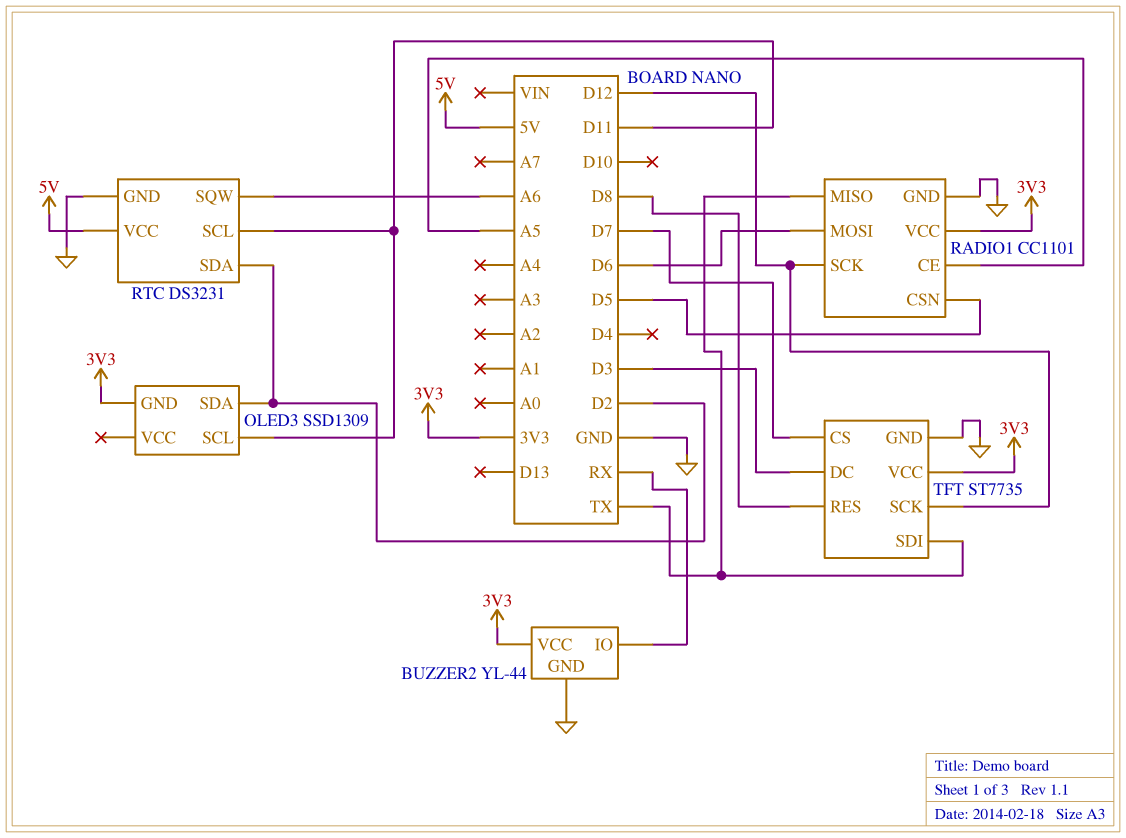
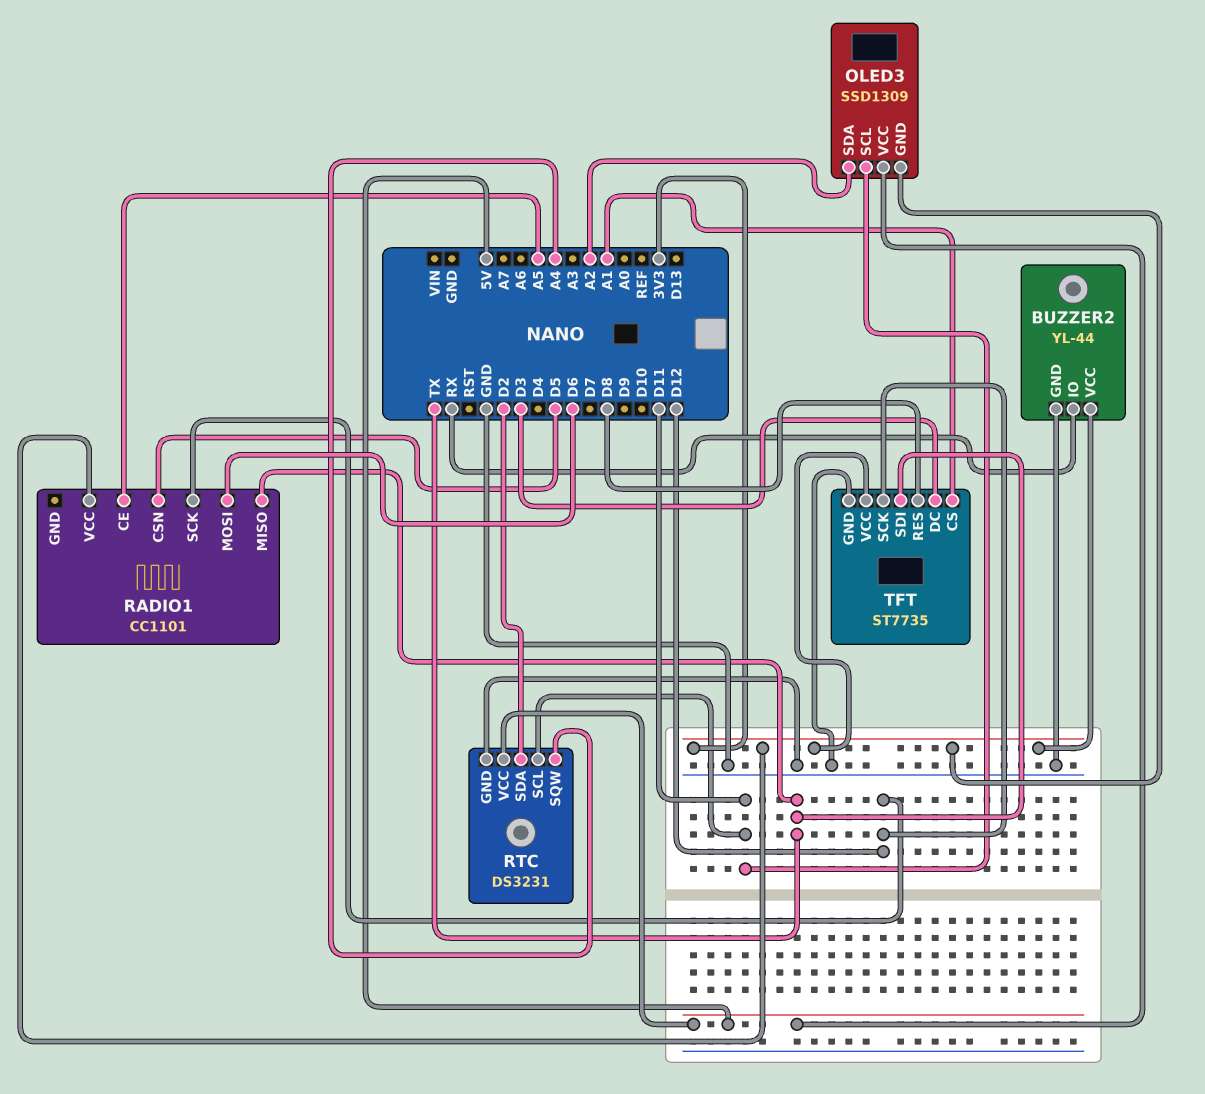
OLED3 pin SDA: D2 -> A2
OLED3 pin VCC: none -> 5V
RADIO1 pin GND: GND -> none
RTC pin SQW: A6 -> A4
TFT pin CS: D7 -> A1

